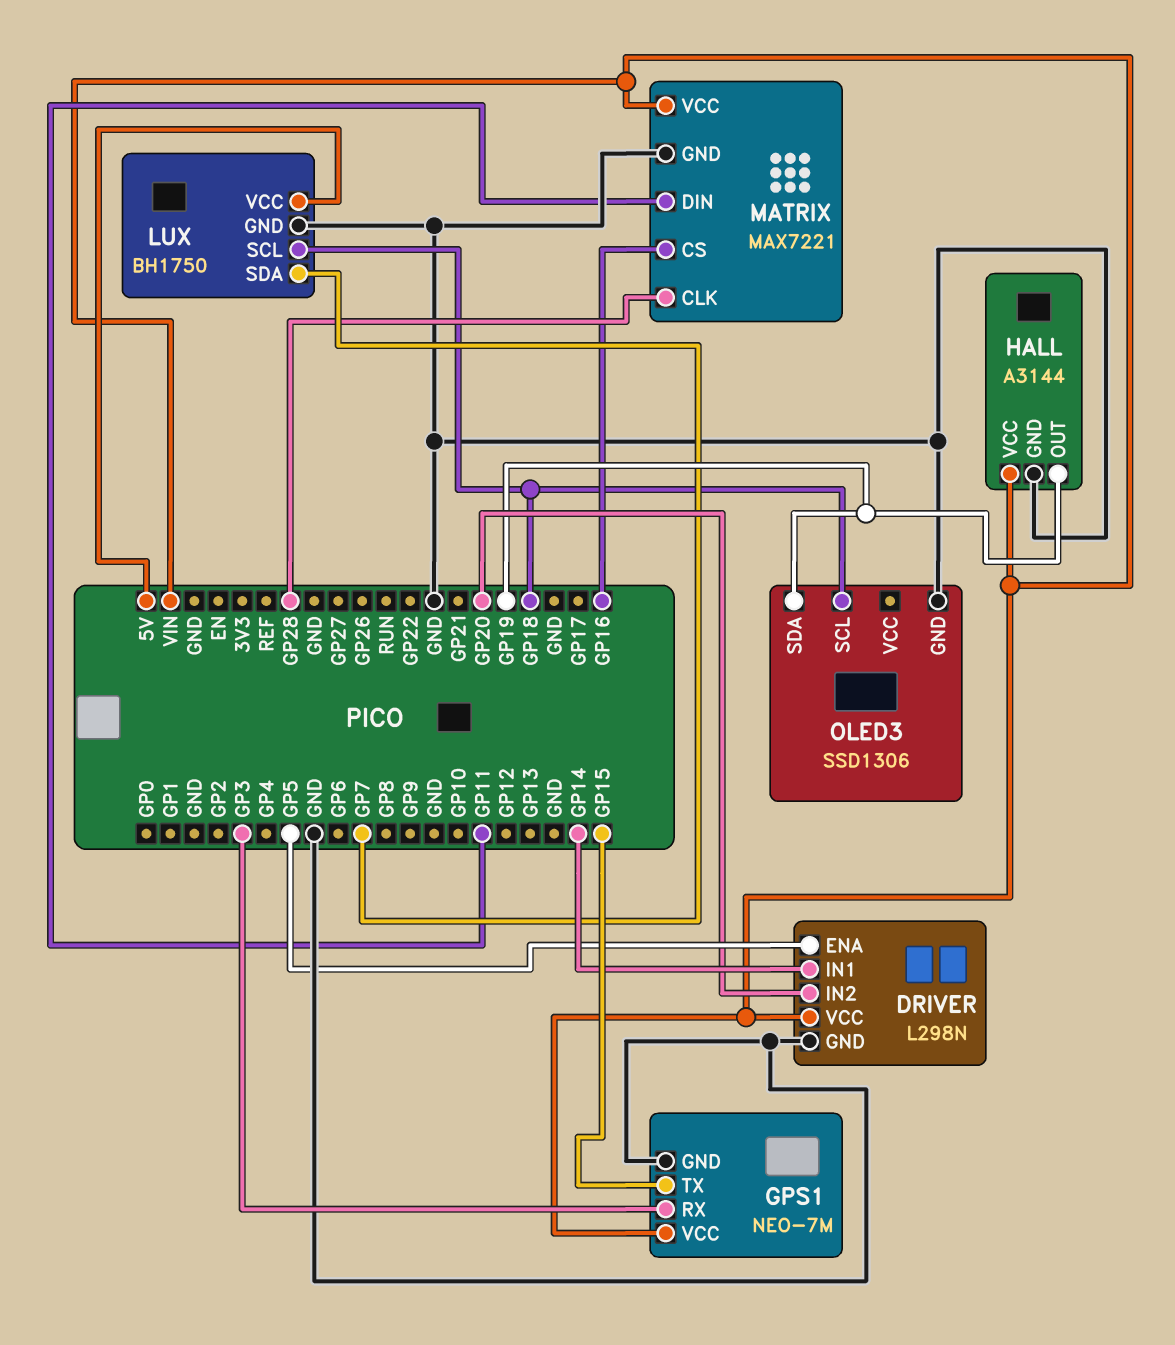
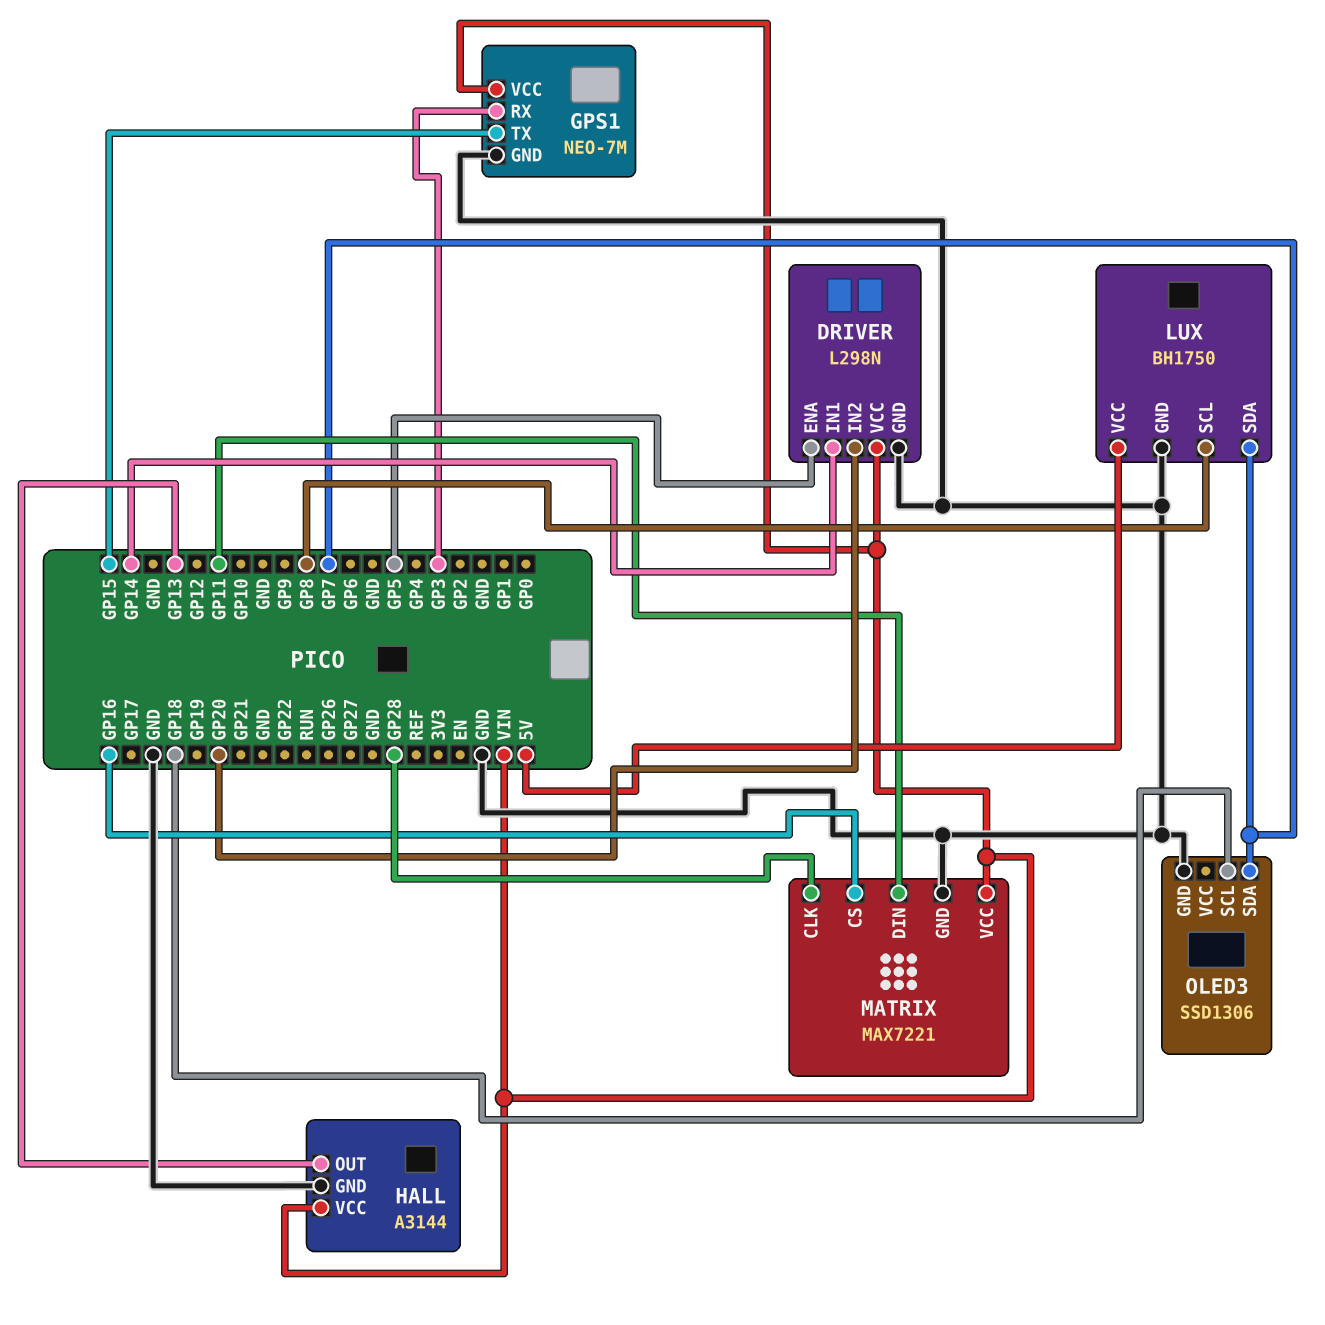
HALL pin OUT: GP19 -> GP13
LUX pin SCL: GP18 -> GP8
OLED3 pin SDA: GP19 -> GP7

